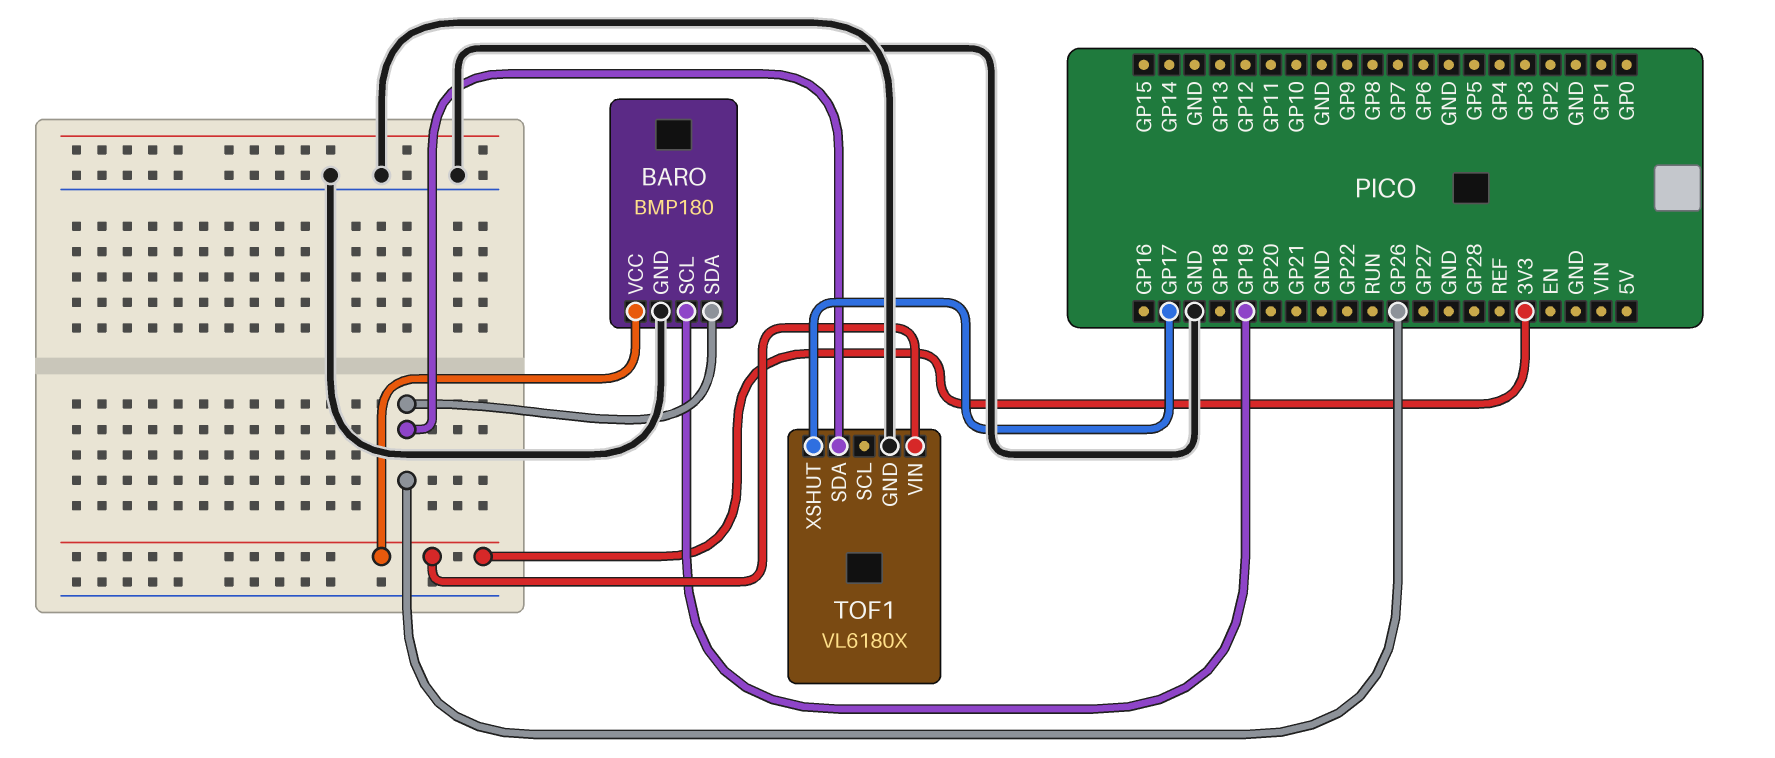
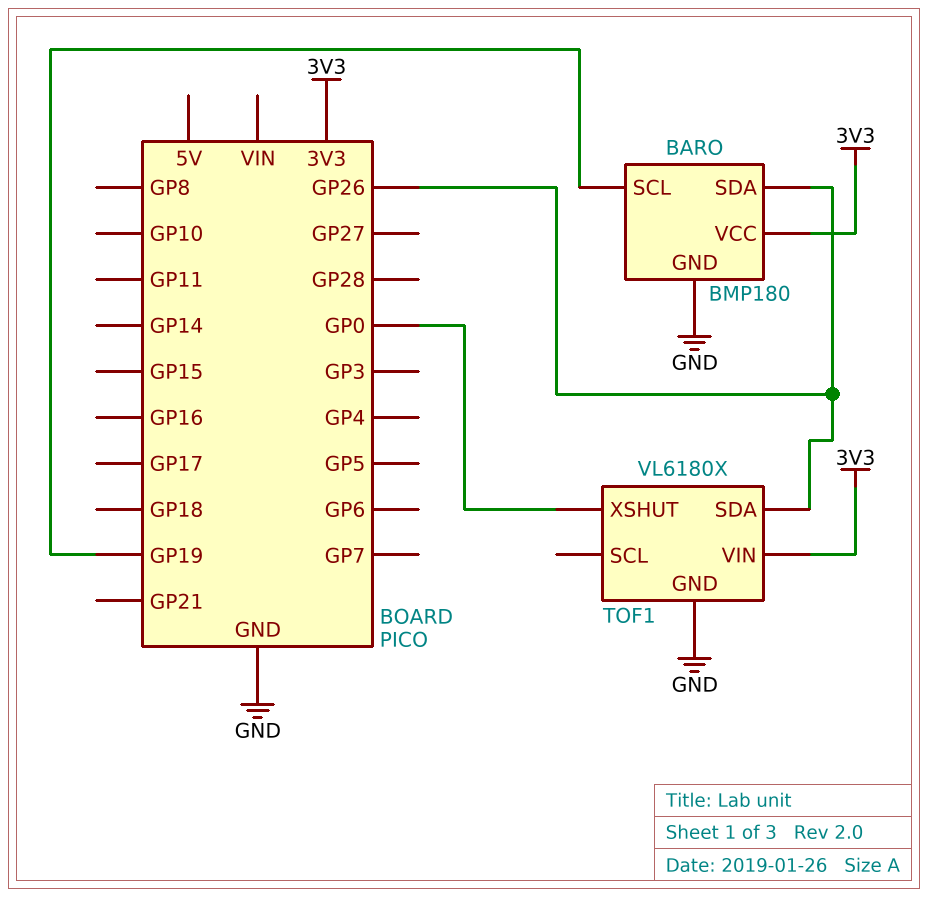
TOF1 pin XSHUT: GP17 -> GP0

